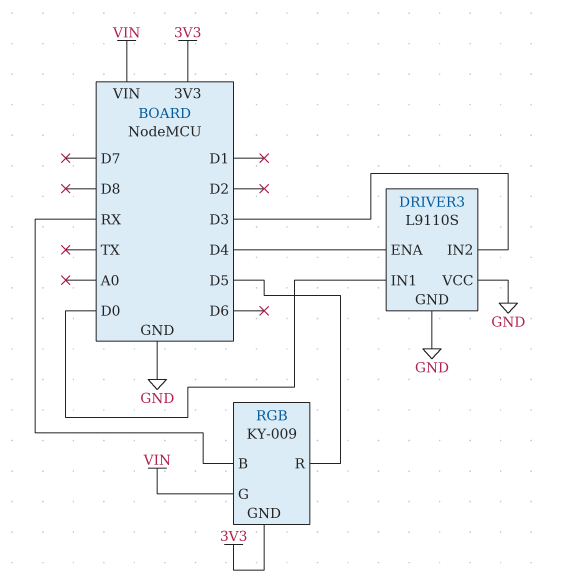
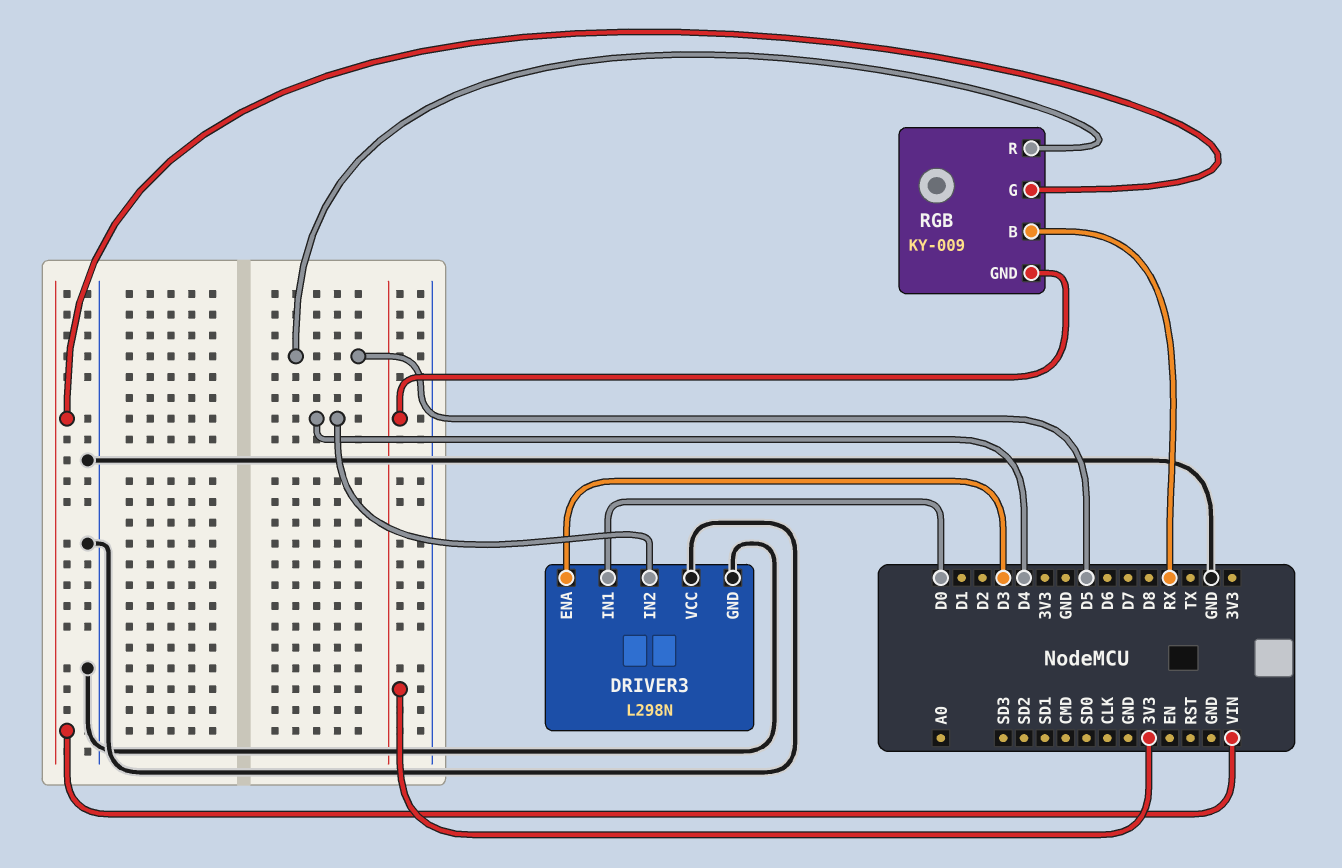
DRIVER3: L9110S -> L298N
DRIVER3 pin ENA: D4 -> D3
DRIVER3 pin IN2: D3 -> D4

